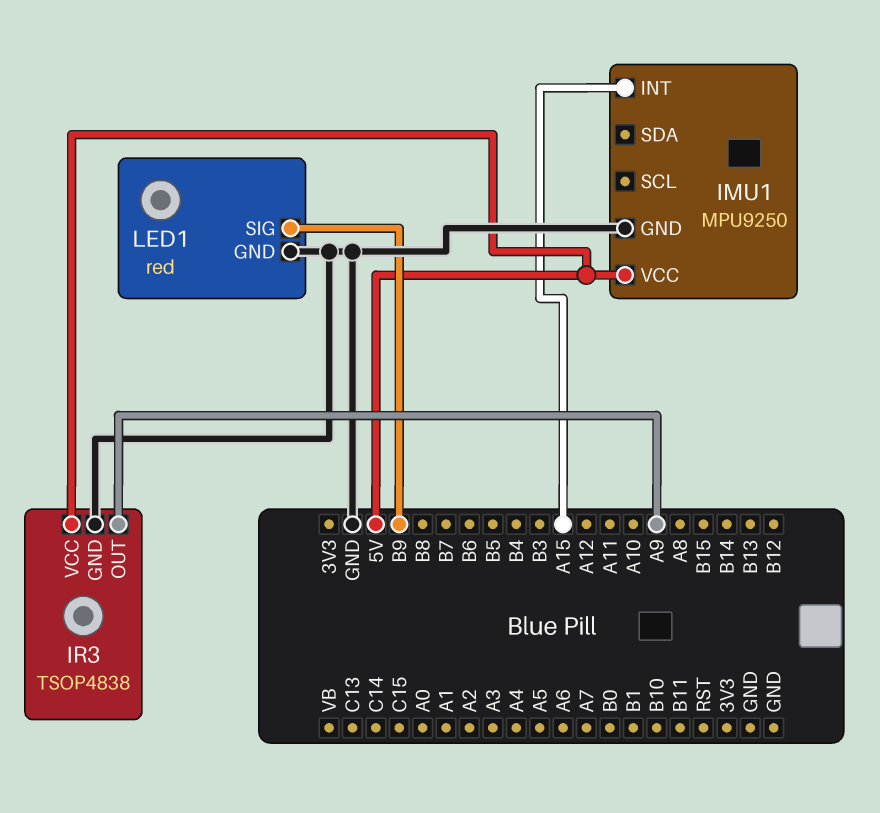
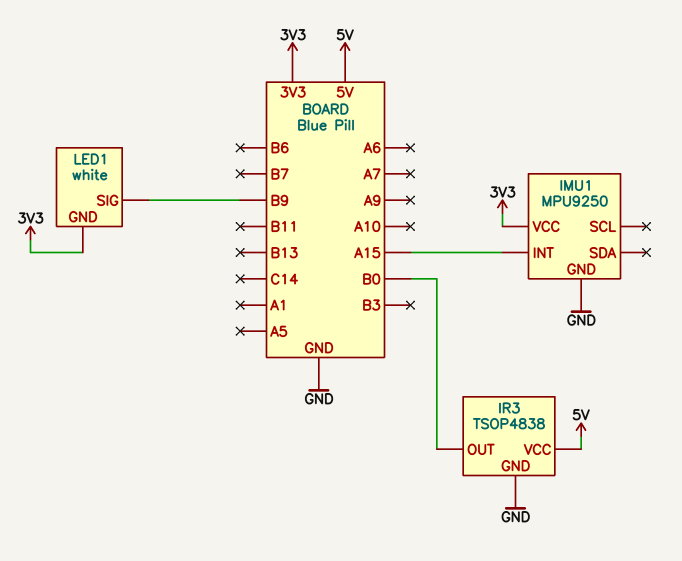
IMU1 pin VCC: 5V -> 3V3
IR3 pin OUT: A9 -> B0
LED1: red -> white
LED1 pin GND: GND -> 3V3

